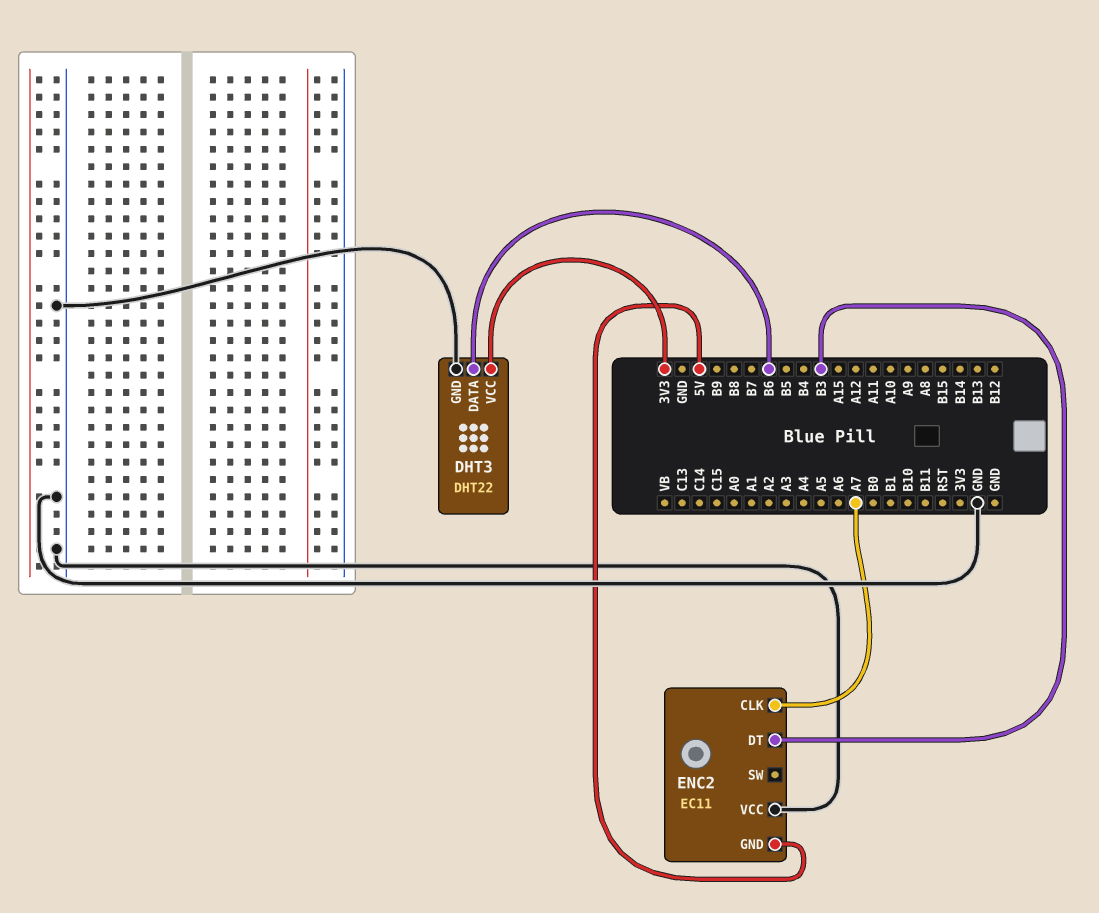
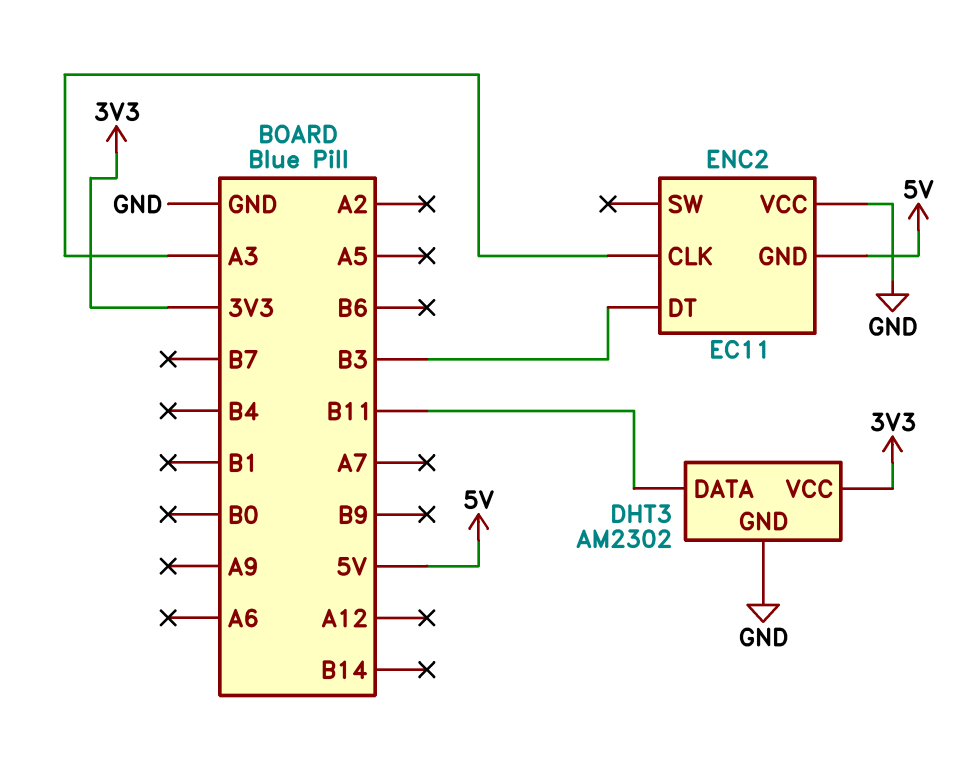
DHT3: DHT22 -> AM2302
DHT3 pin DATA: B6 -> B11
ENC2 pin CLK: A7 -> A3

